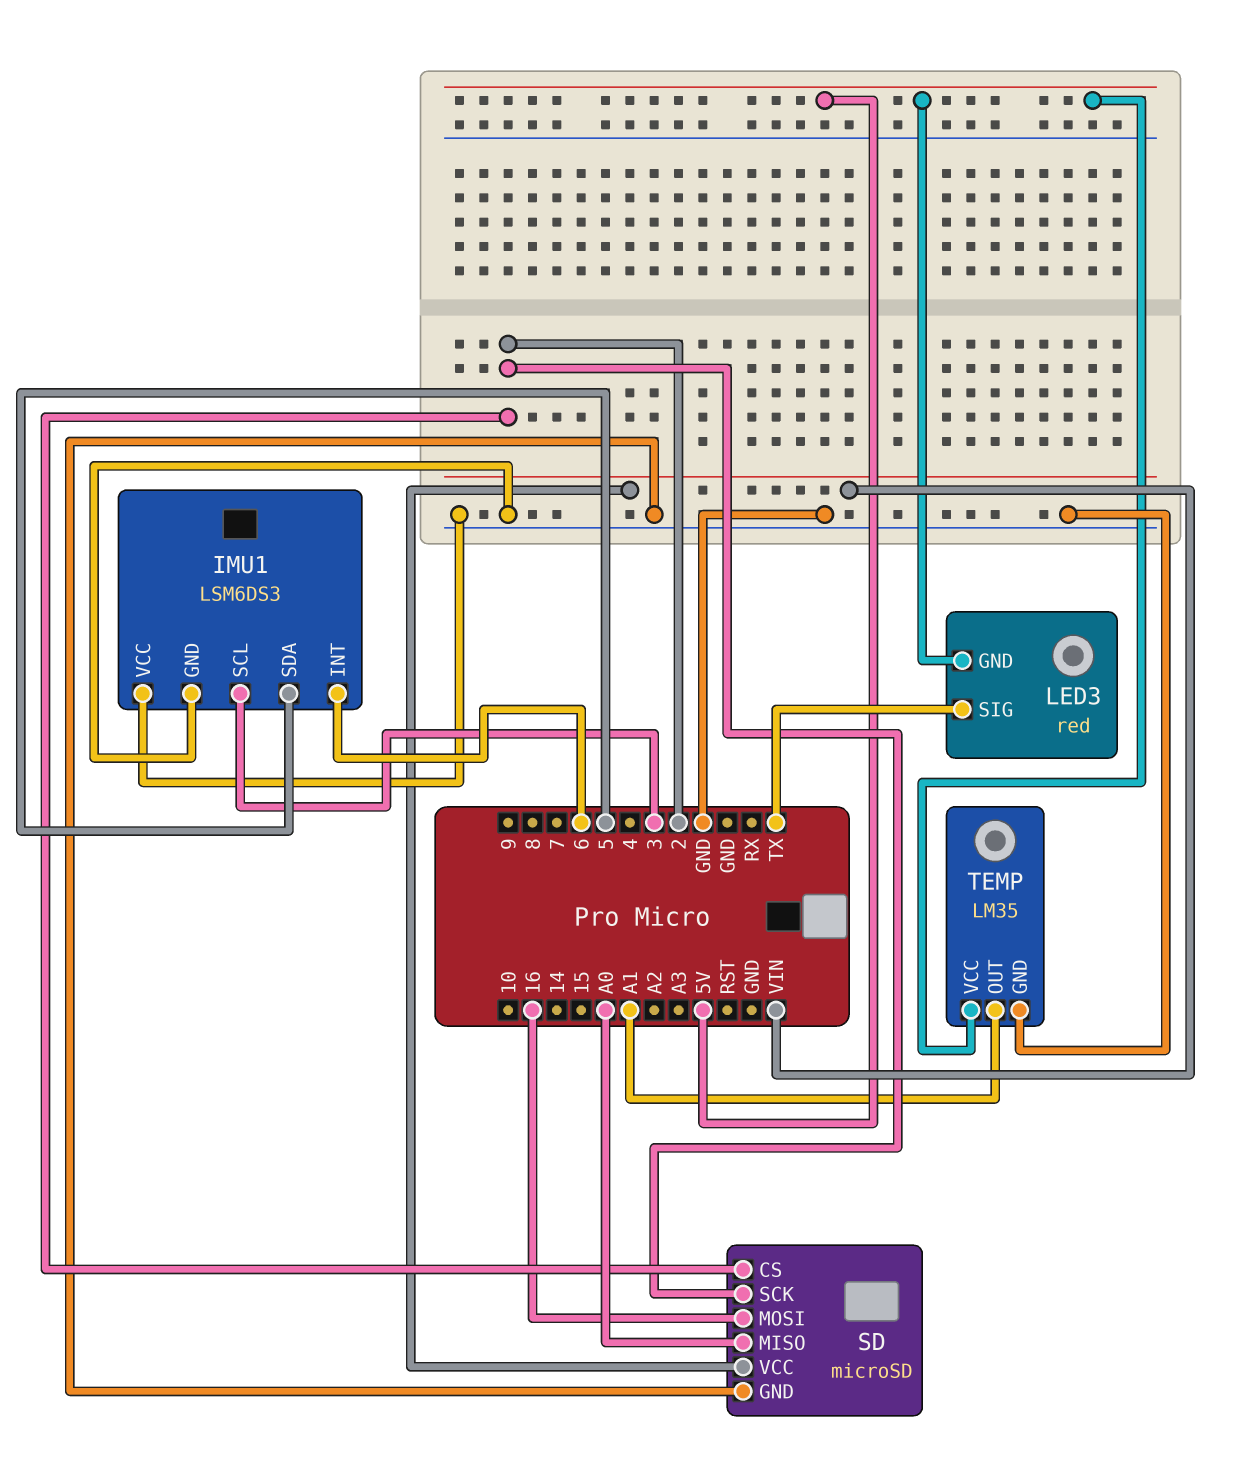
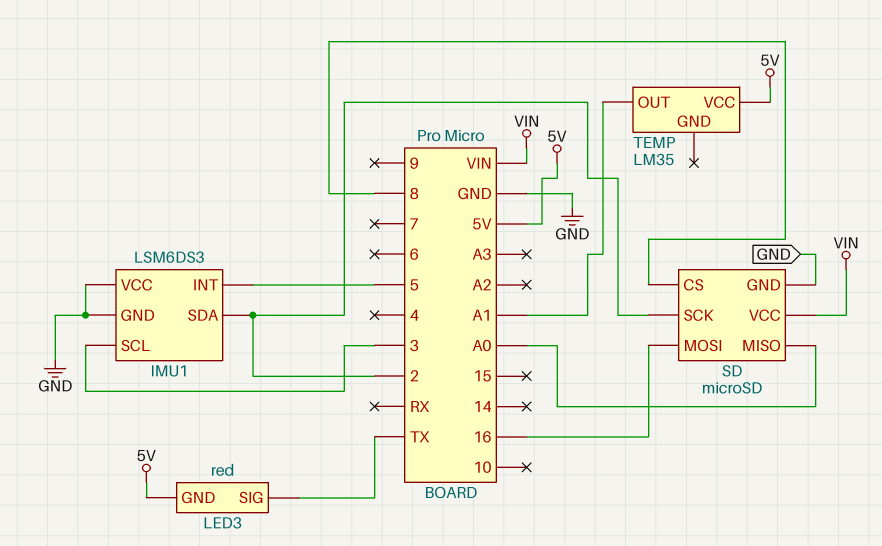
IMU1 pin INT: 6 -> 5
IMU1 pin SDA: 5 -> 2
SD pin CS: 2 -> 8
TEMP pin GND: GND -> none

